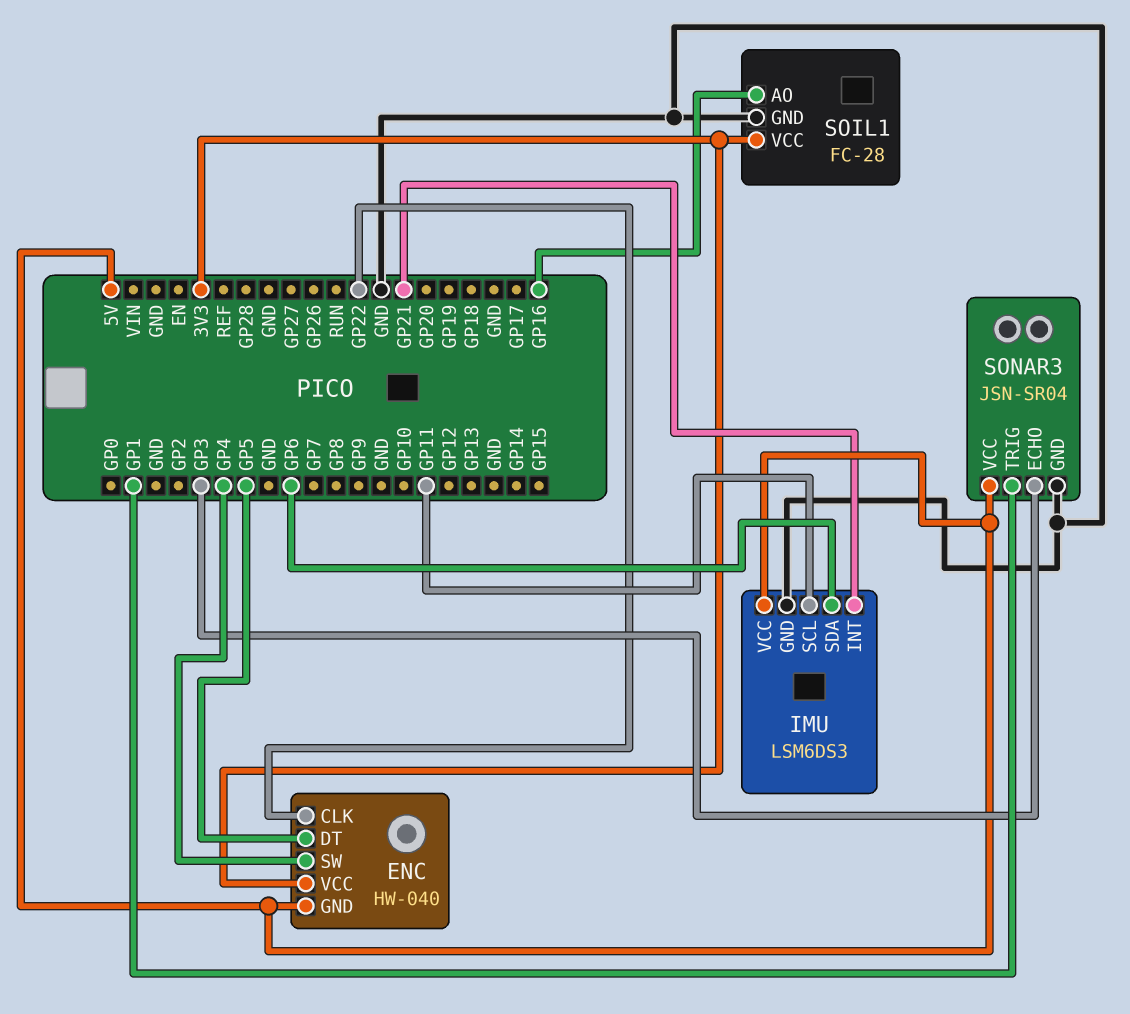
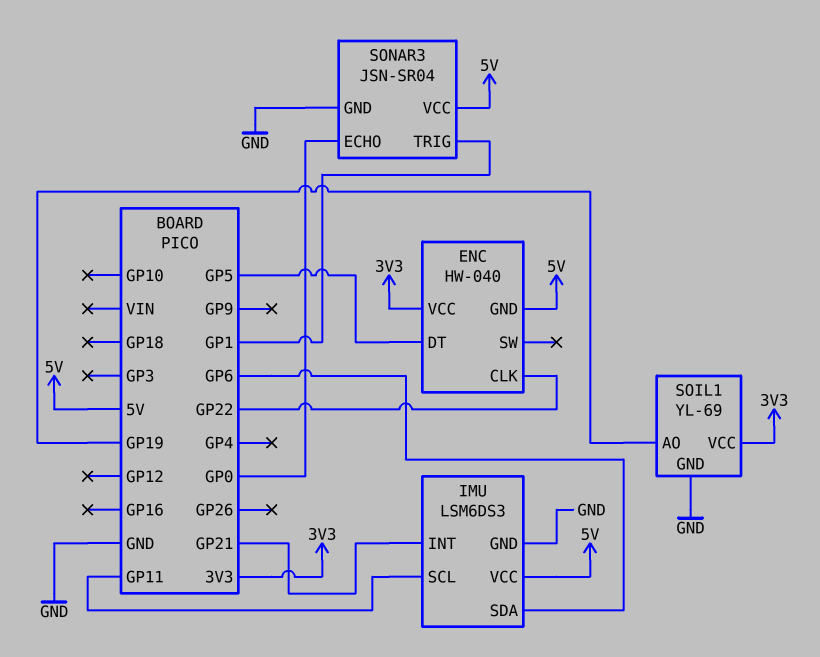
ENC pin SW: GP4 -> none
SOIL1: FC-28 -> YL-69
SOIL1 pin AO: GP16 -> GP19
SONAR3 pin ECHO: GP3 -> GP0

